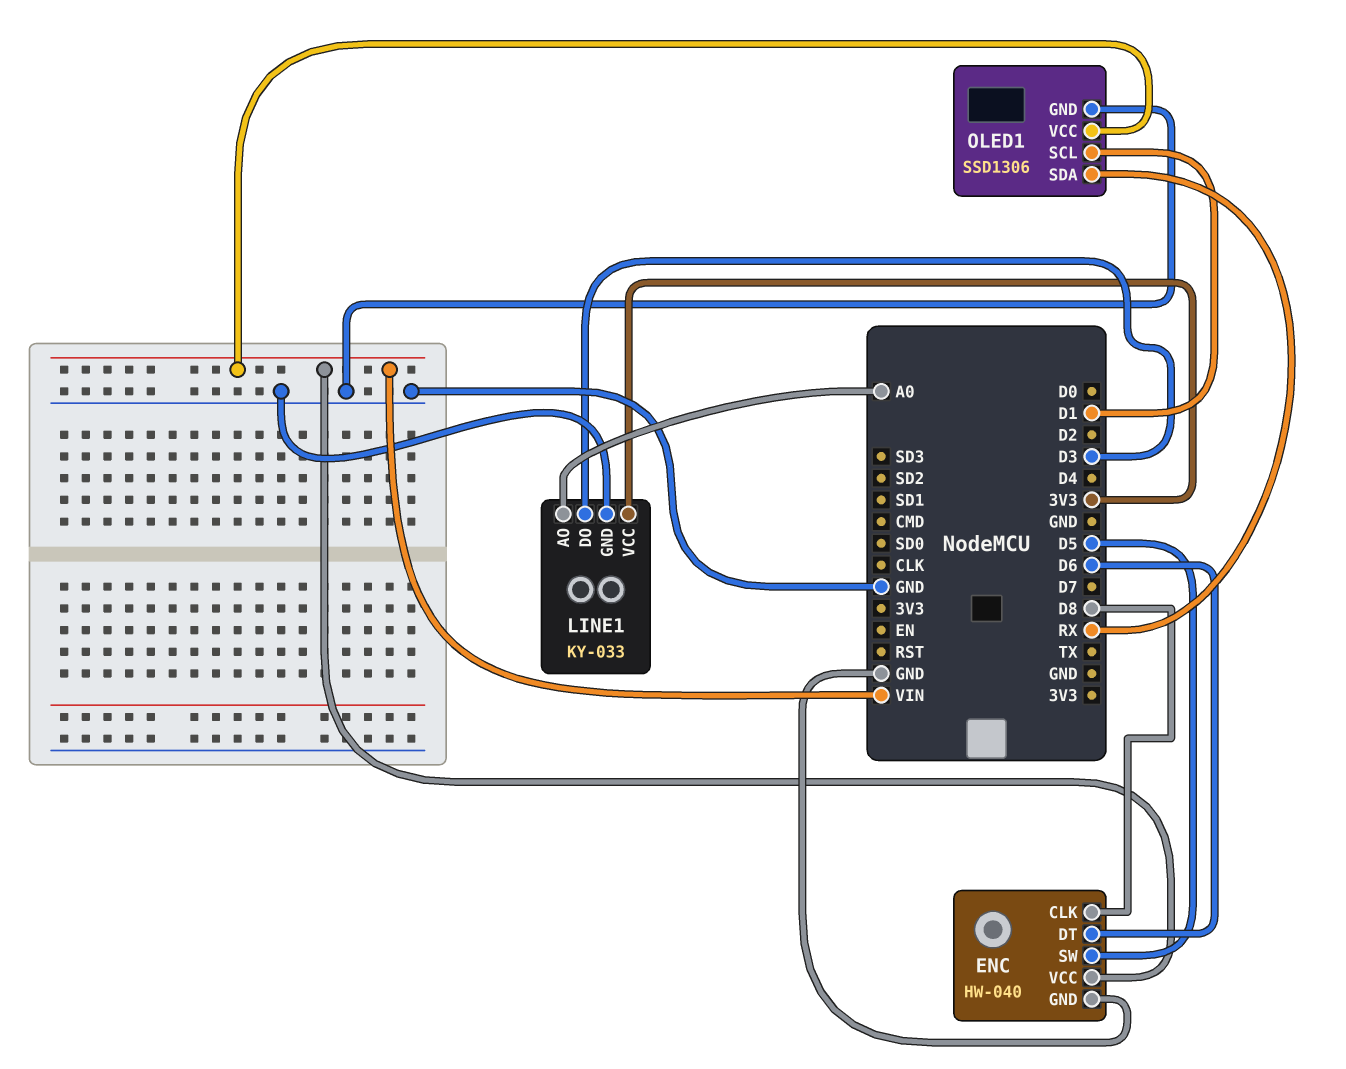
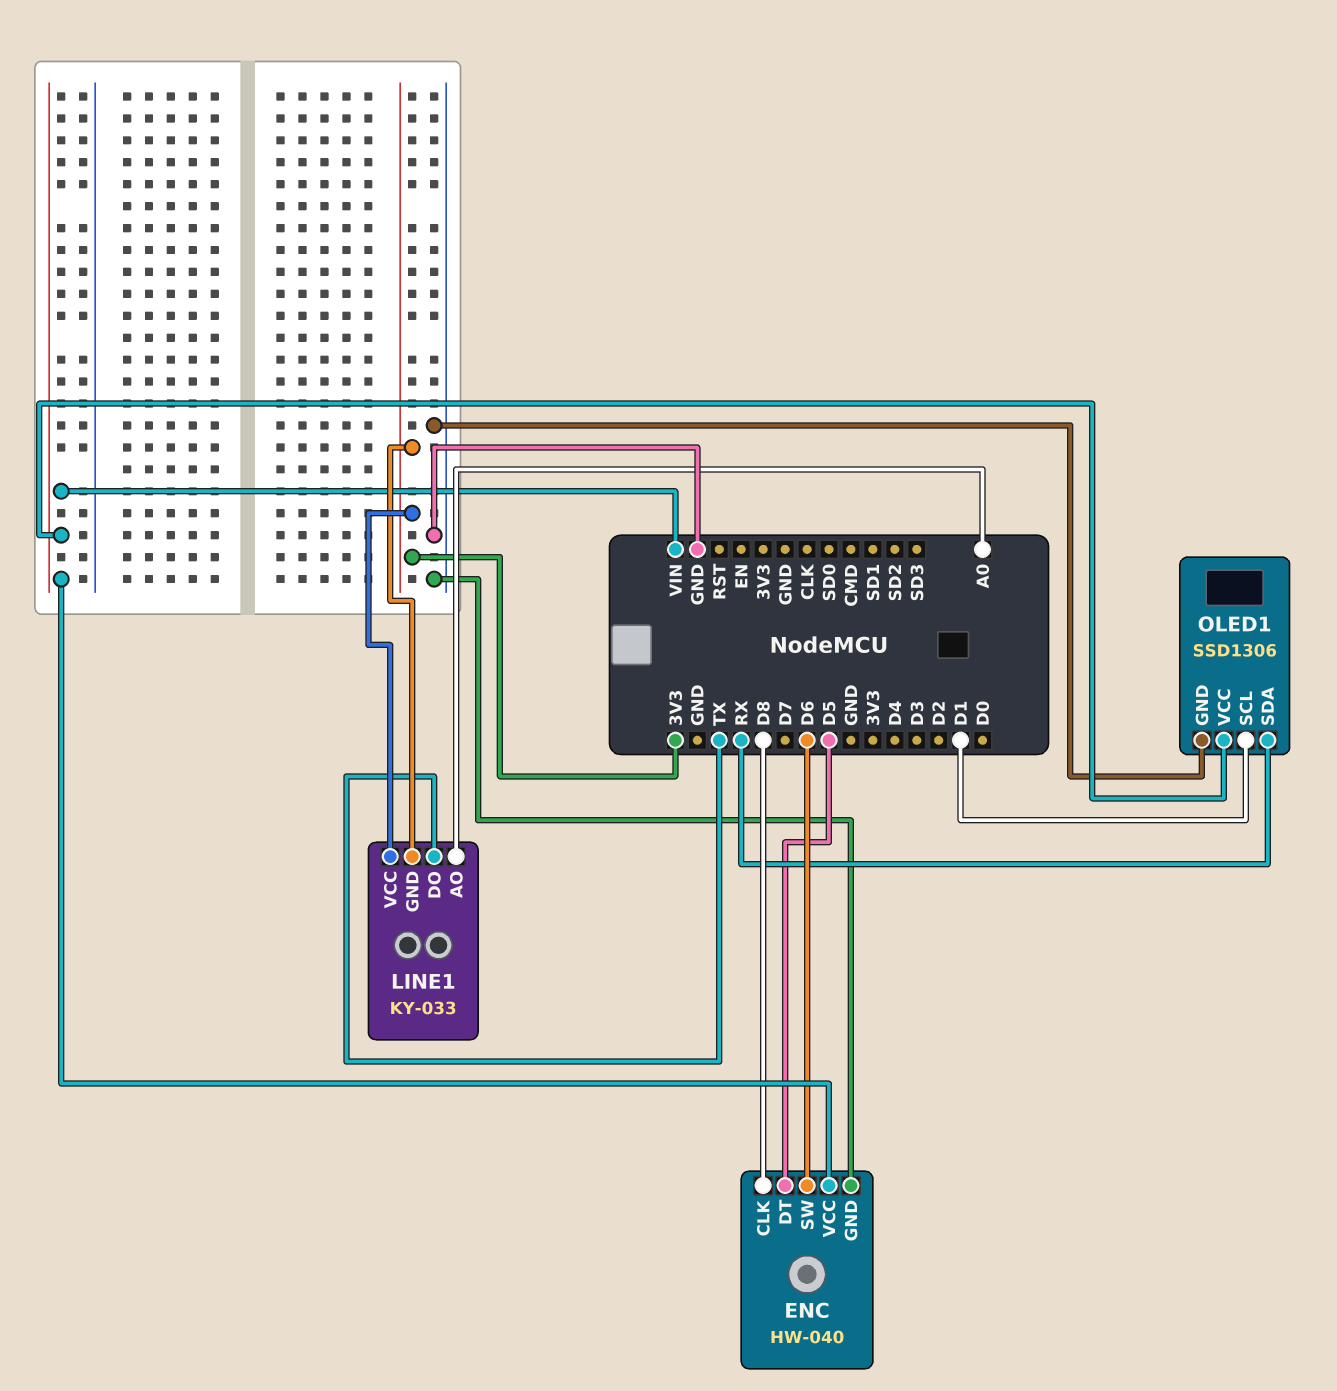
ENC pin DT: D6 -> D5
ENC pin SW: D5 -> D6
LINE1 pin DO: D3 -> TX
LINE1 pin GND: GND -> 3V3

